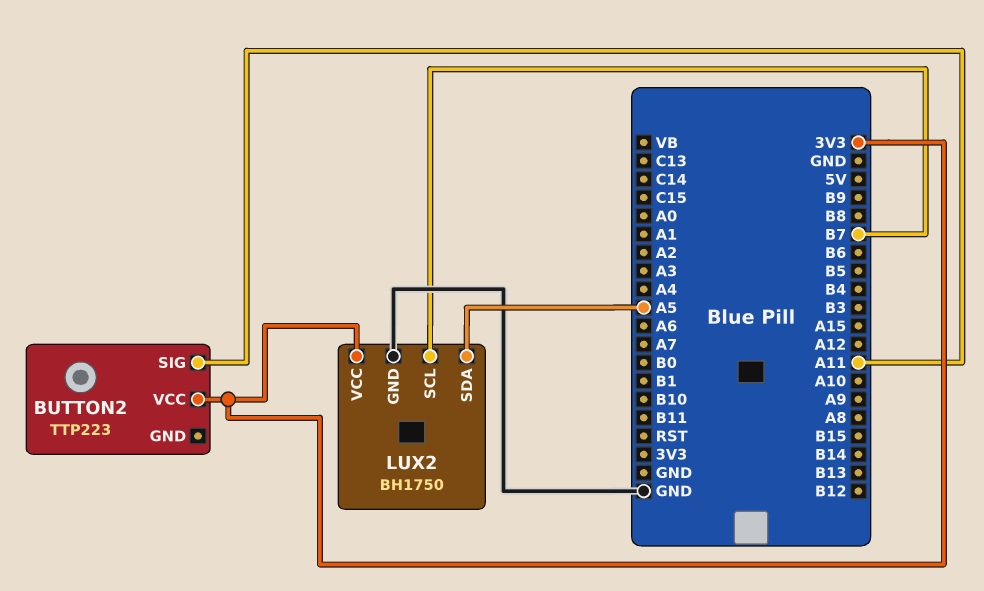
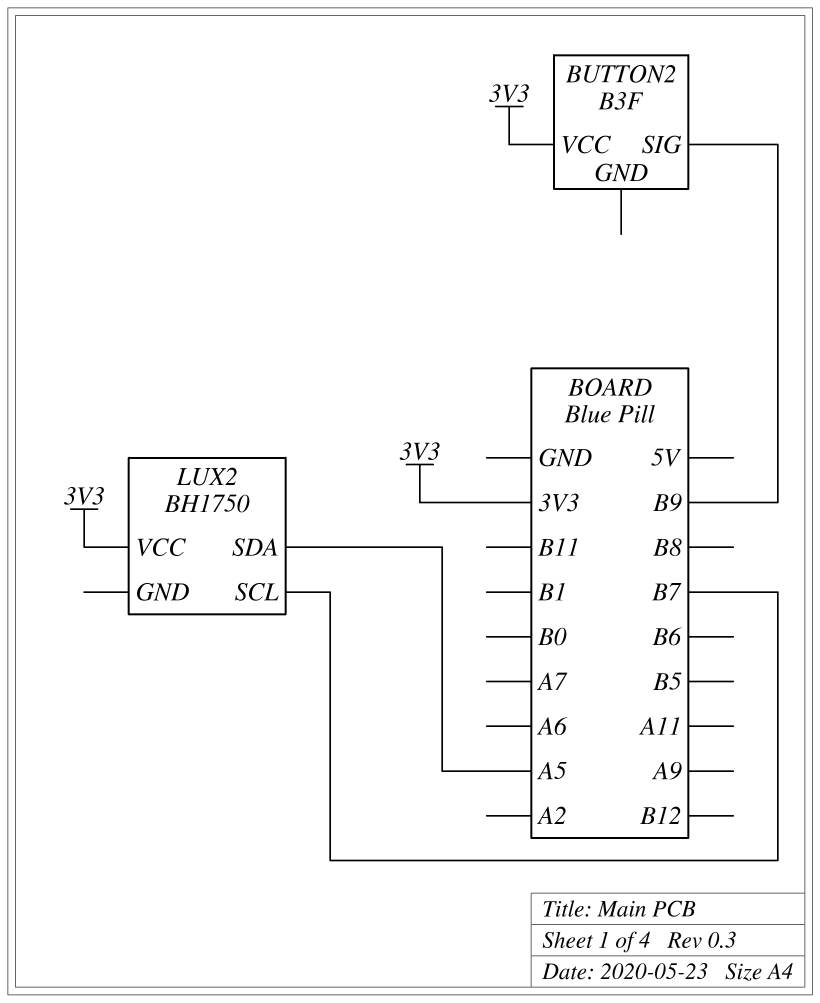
BUTTON2: TTP223 -> B3F
BUTTON2 pin SIG: A11 -> B9
LUX2 pin GND: GND -> none

